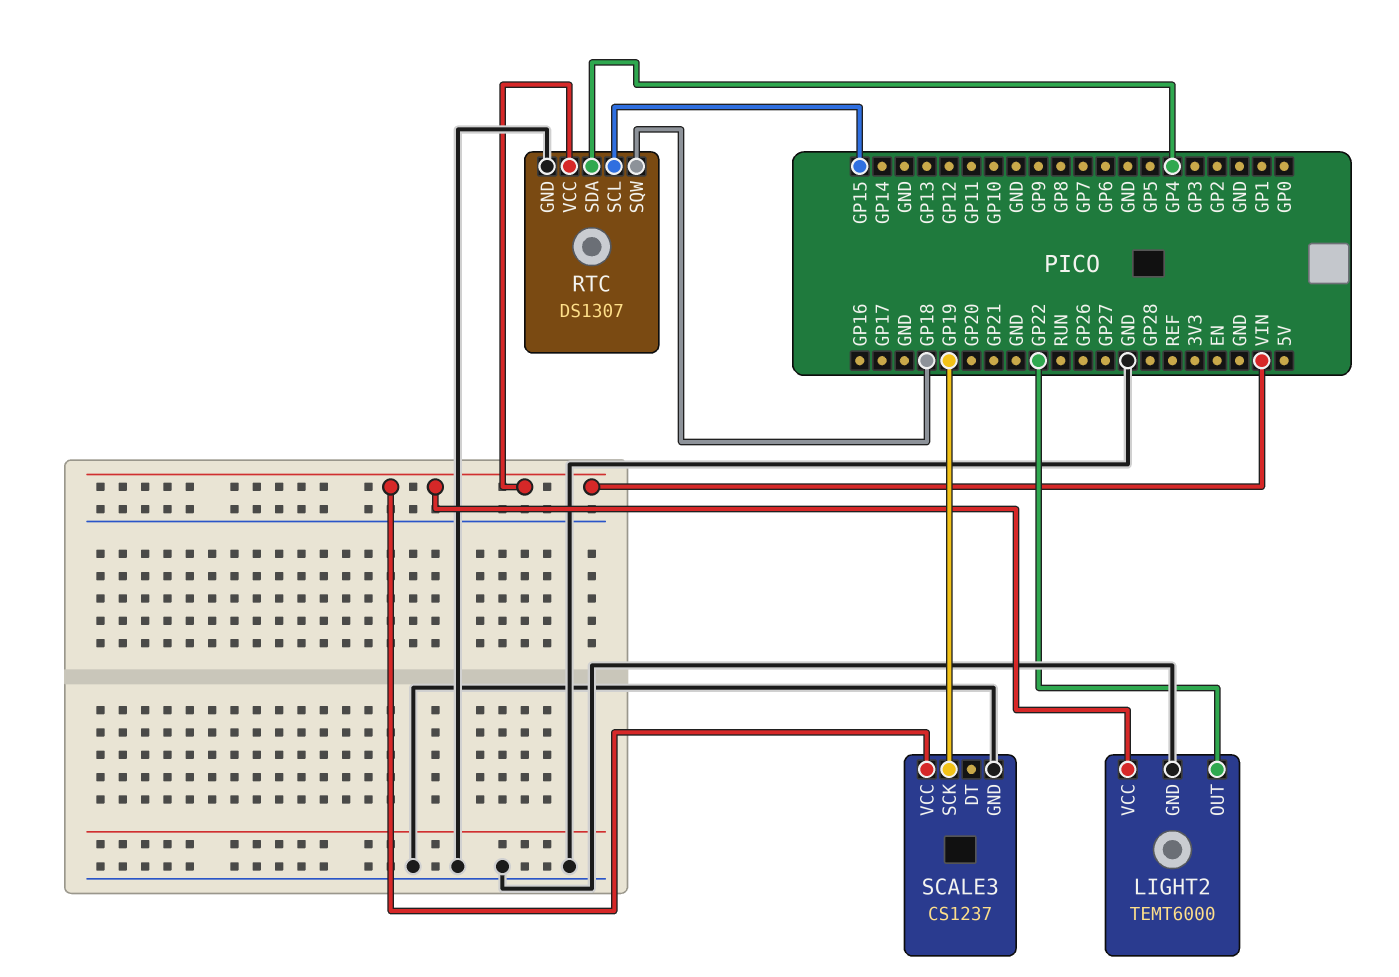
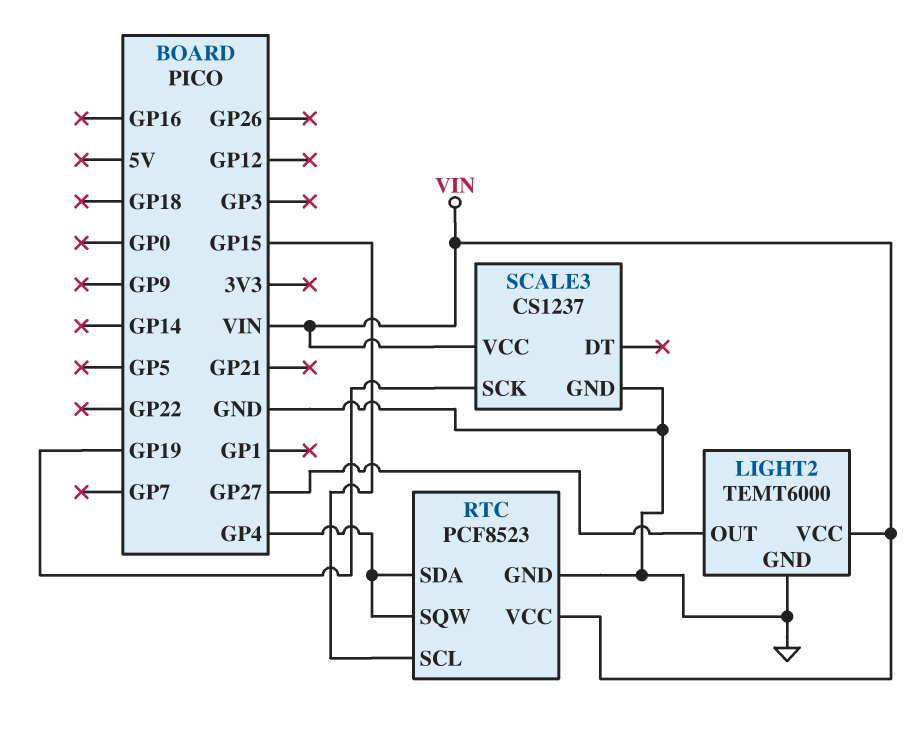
LIGHT2 pin OUT: GP22 -> GP27
RTC: DS1307 -> PCF8523
RTC pin SQW: GP18 -> GP4

